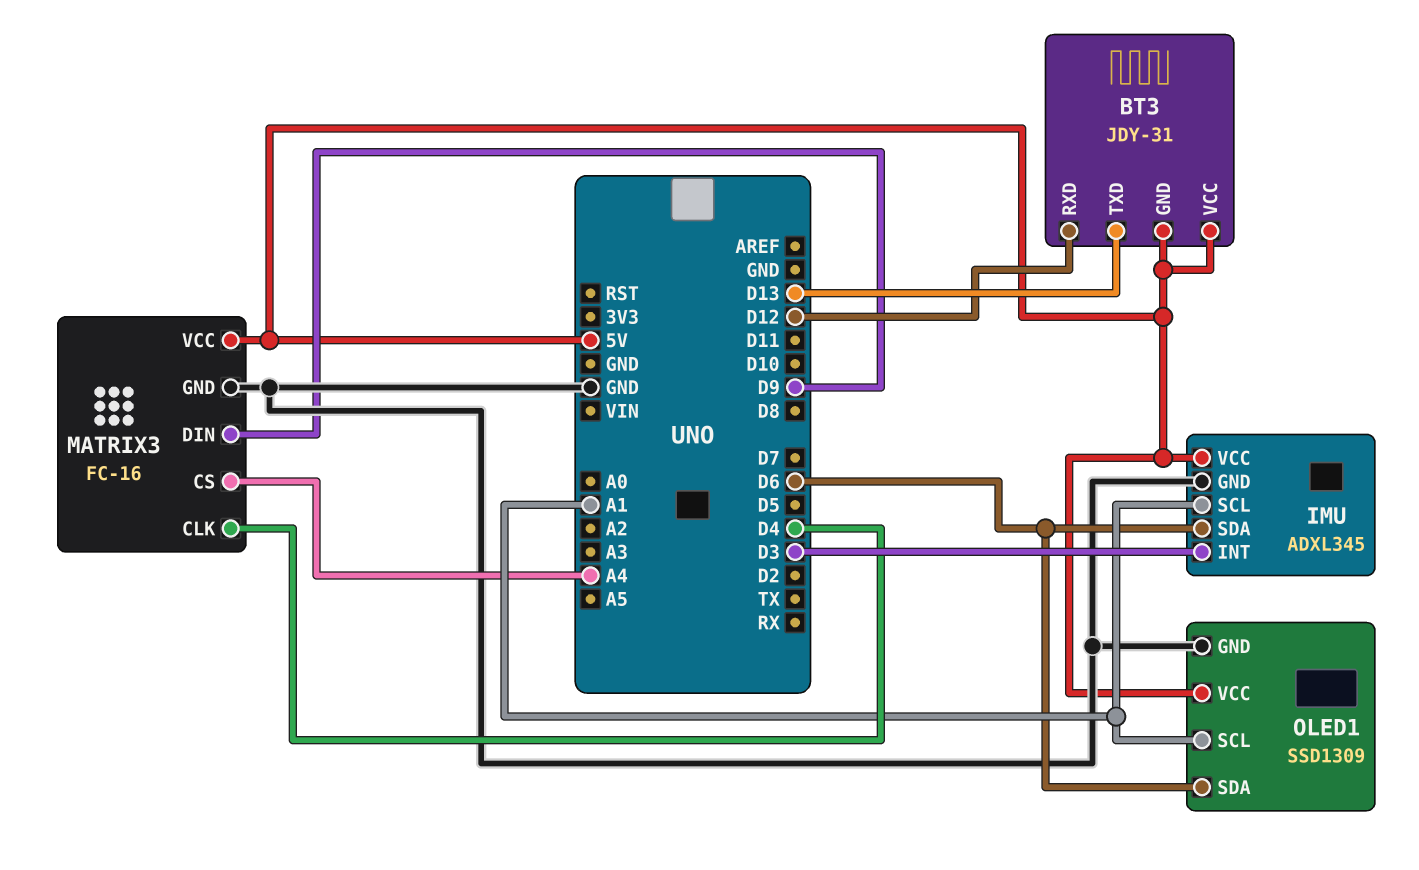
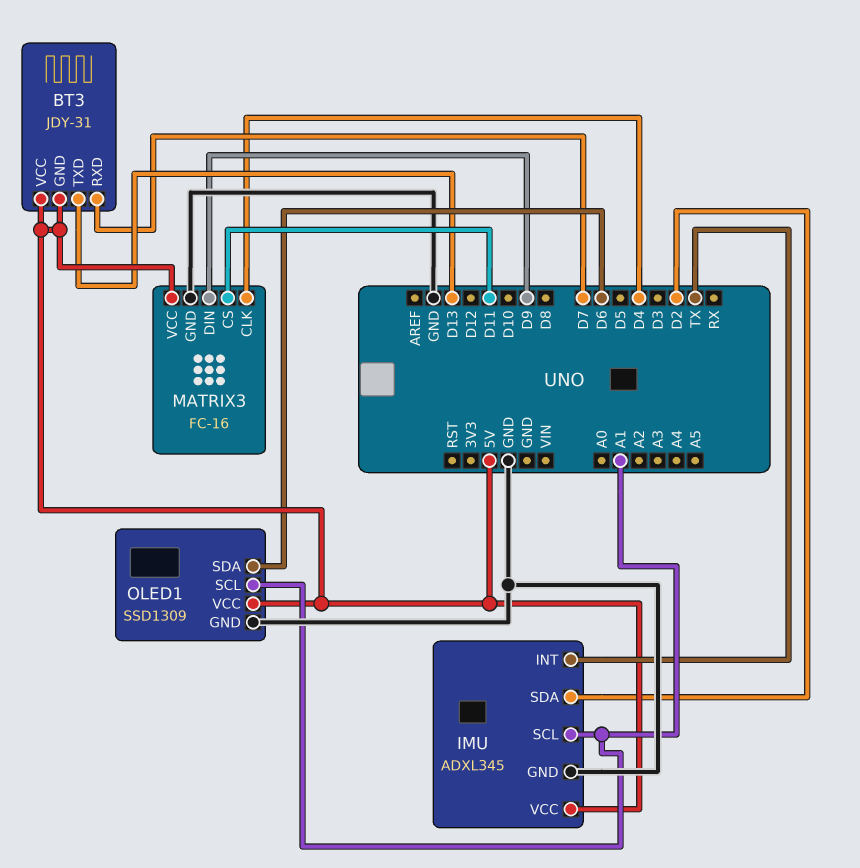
BT3 pin RXD: D12 -> D7
IMU pin INT: D3 -> TX
IMU pin SDA: D6 -> D2
MATRIX3 pin CS: A4 -> D11

